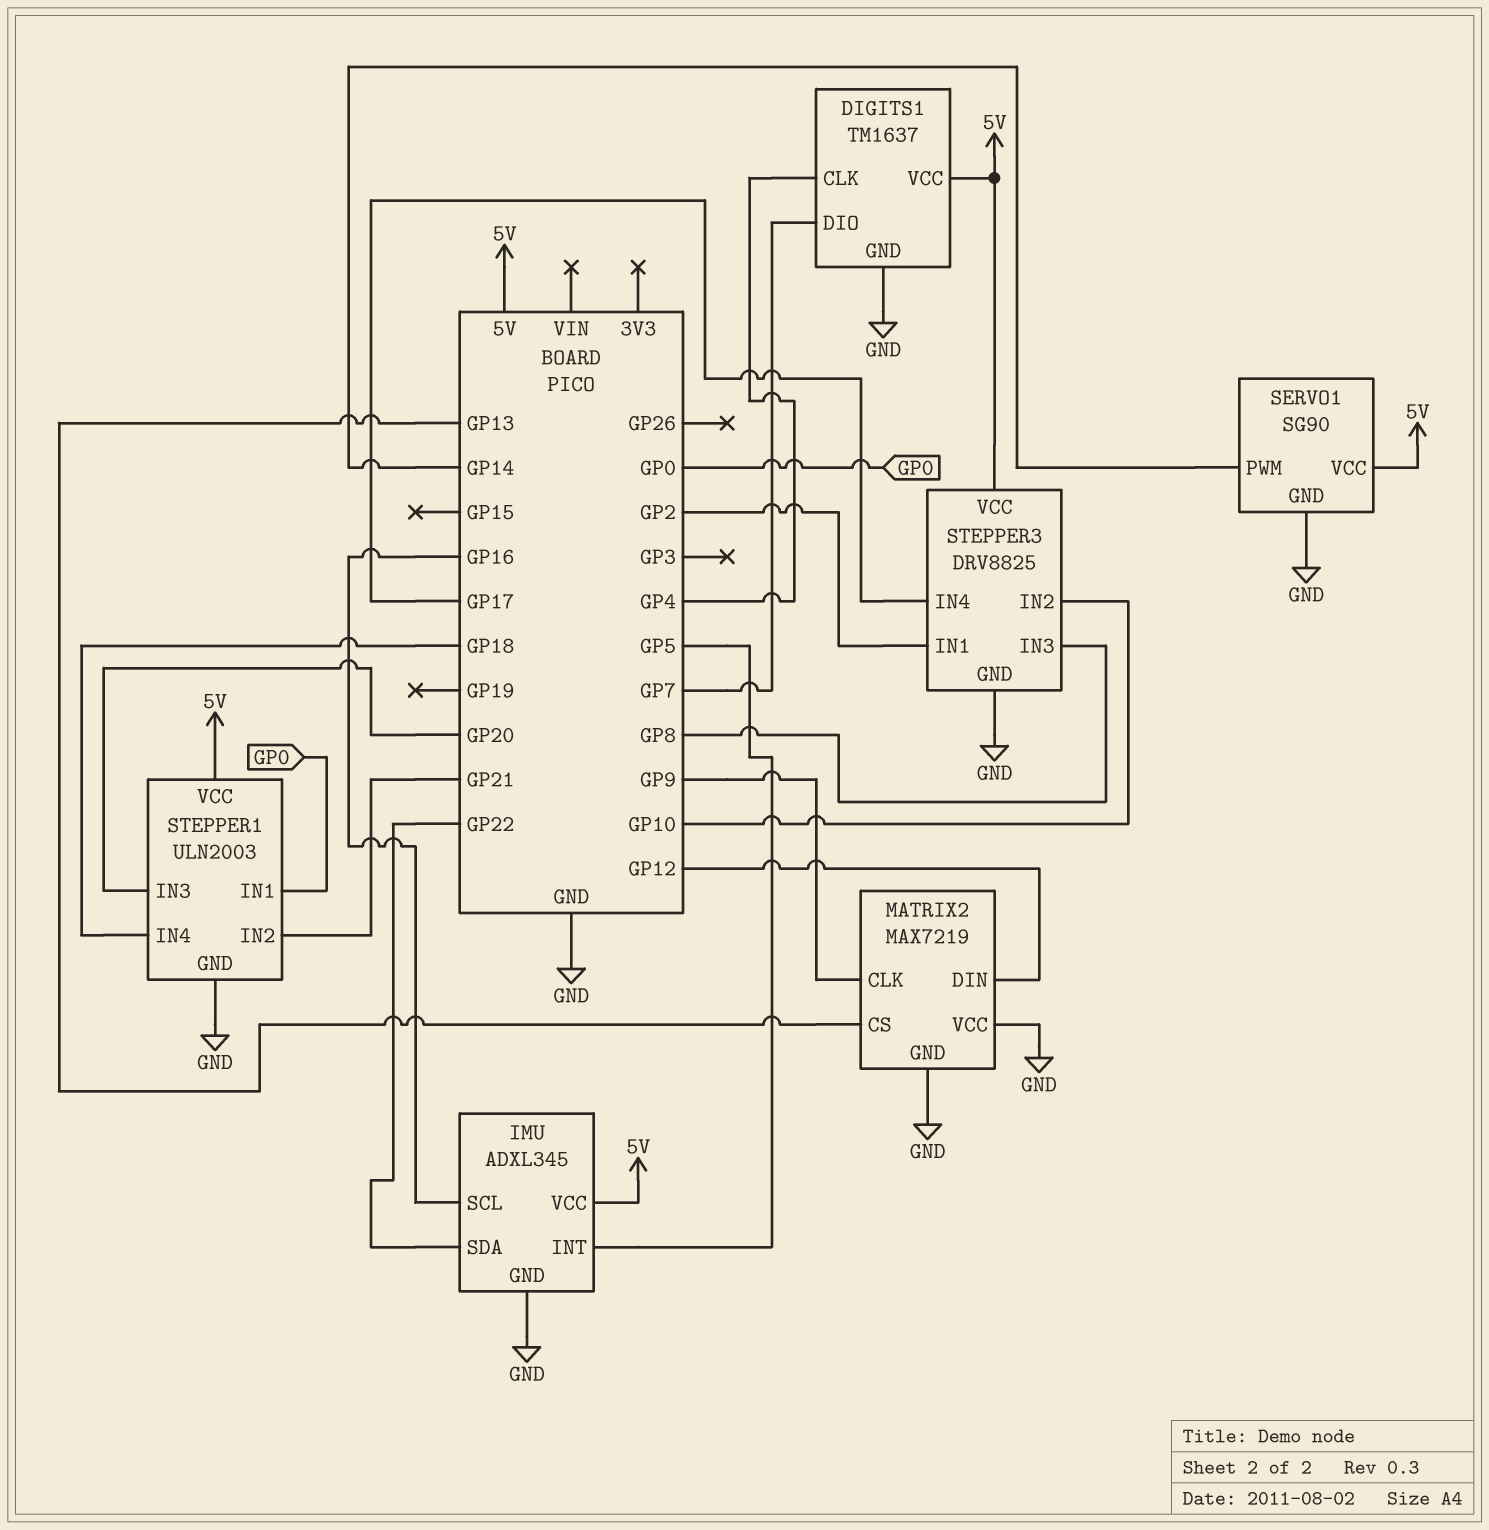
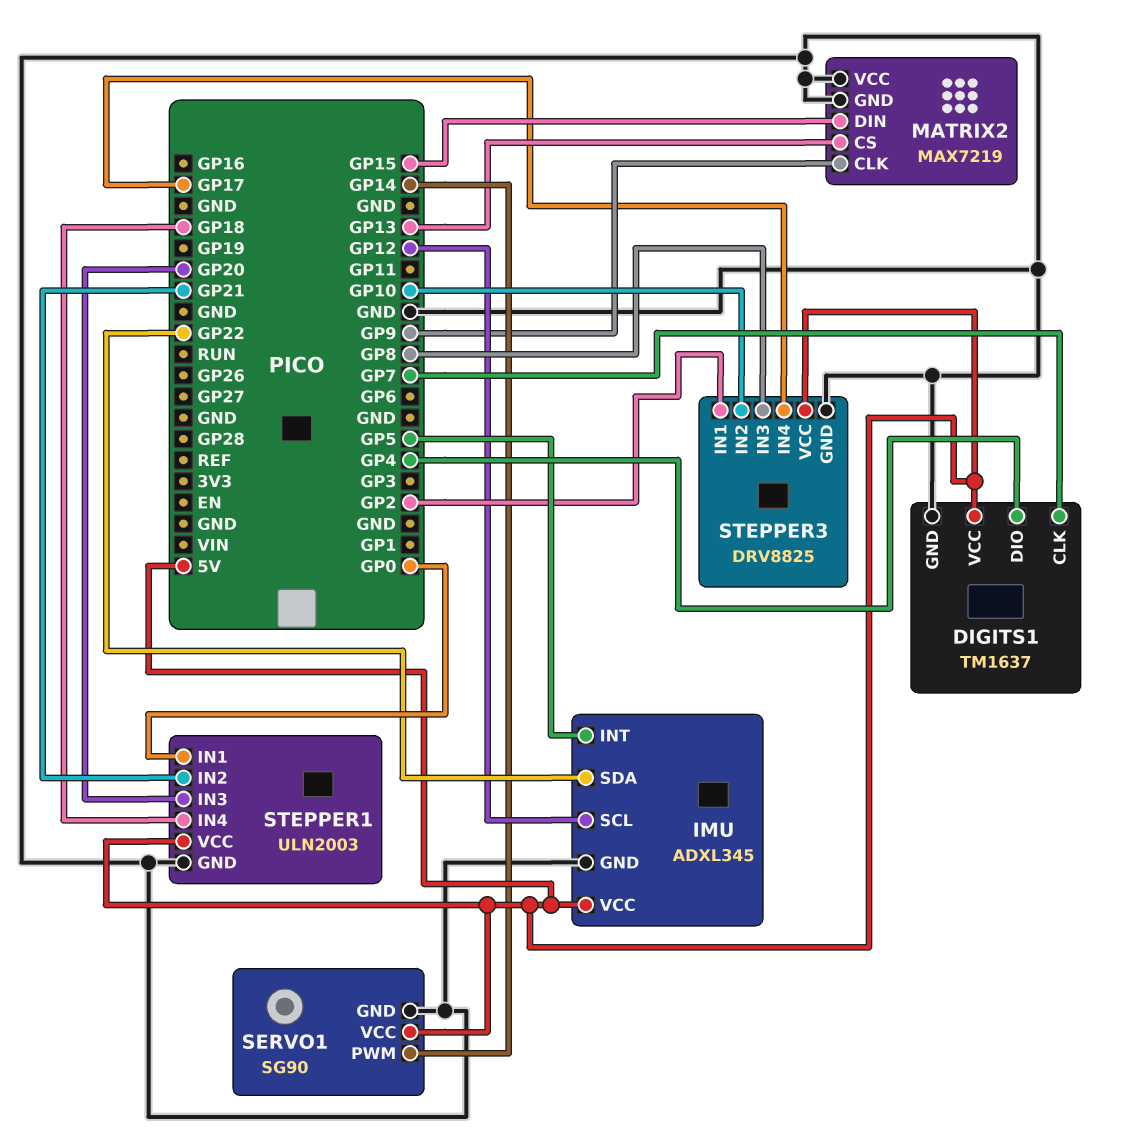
DIGITS1 pin CLK: GP4 -> GP7
DIGITS1 pin DIO: GP7 -> GP4
IMU pin SCL: GP16 -> GP12
MATRIX2 pin DIN: GP12 -> GP15

